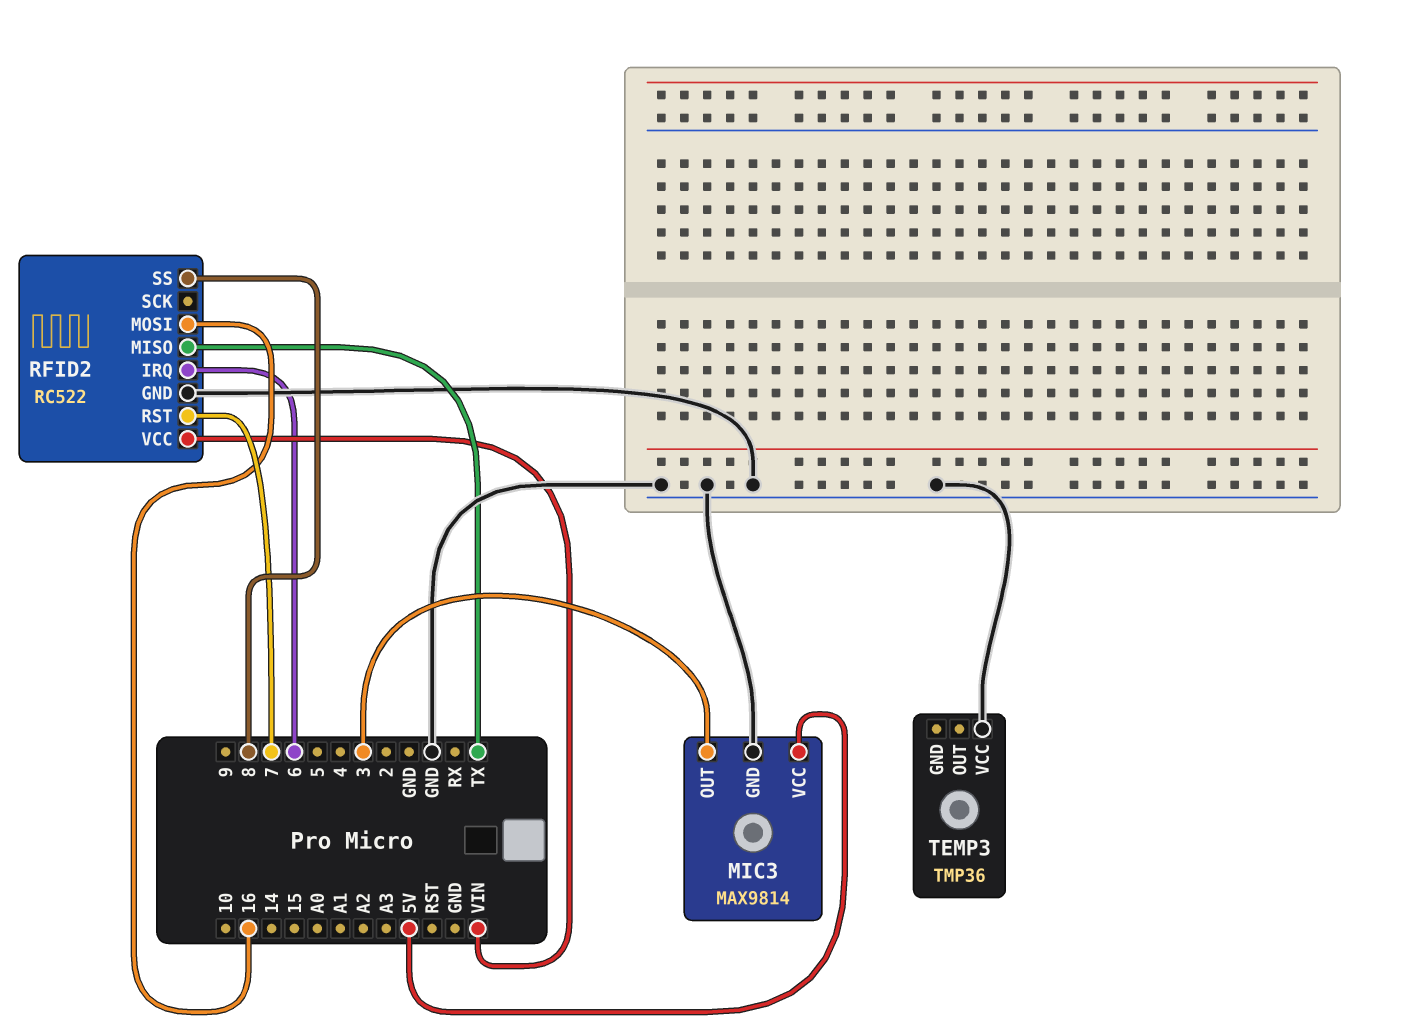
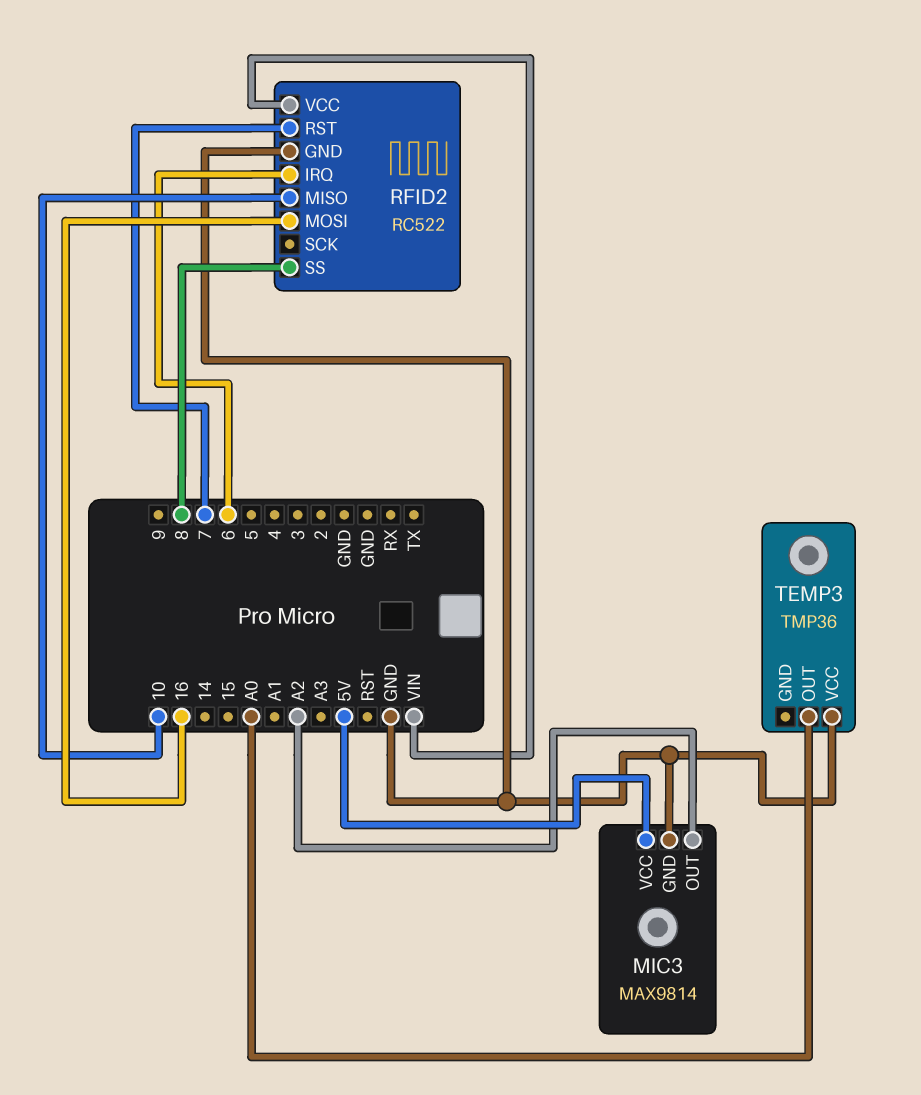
MIC3 pin OUT: 3 -> A2
RFID2 pin MISO: TX -> 10
TEMP3 pin OUT: none -> A0

